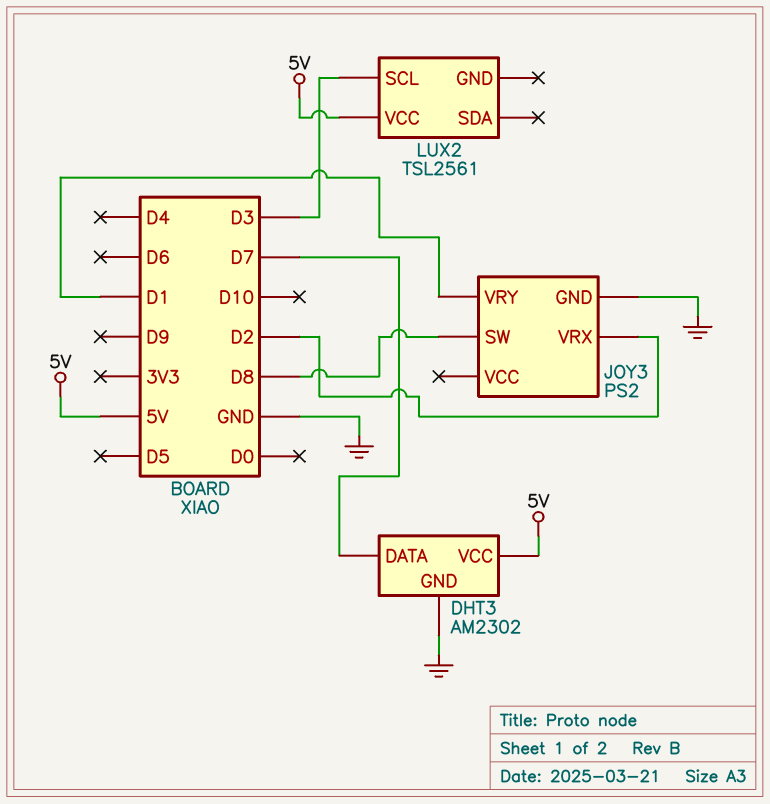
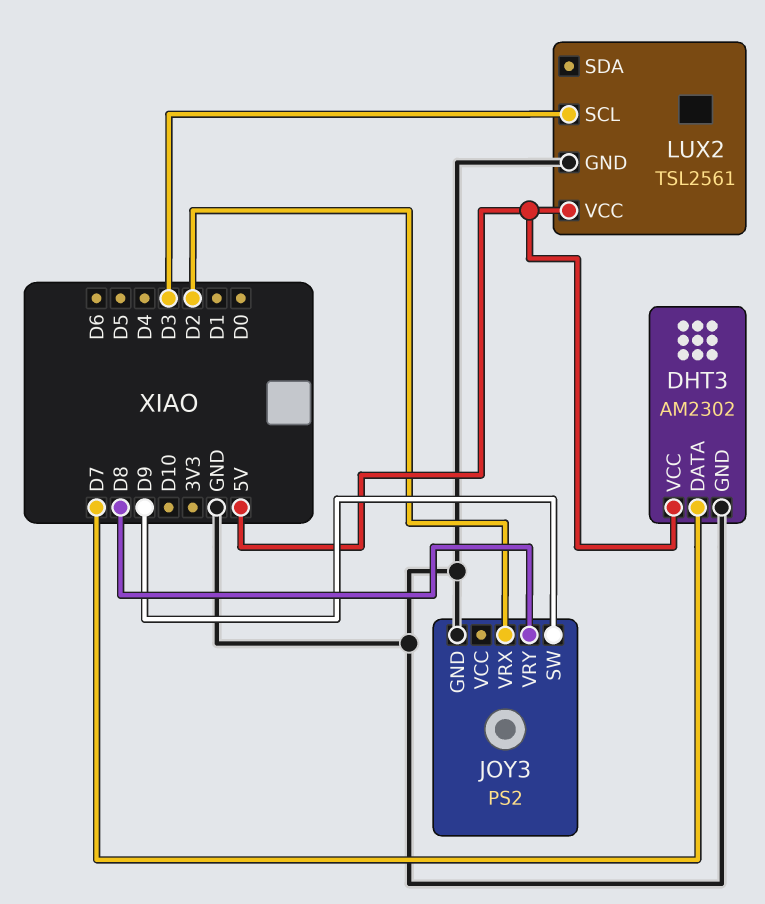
JOY3 pin SW: D8 -> D9
JOY3 pin VRY: D1 -> D8
LUX2 pin GND: none -> GND

